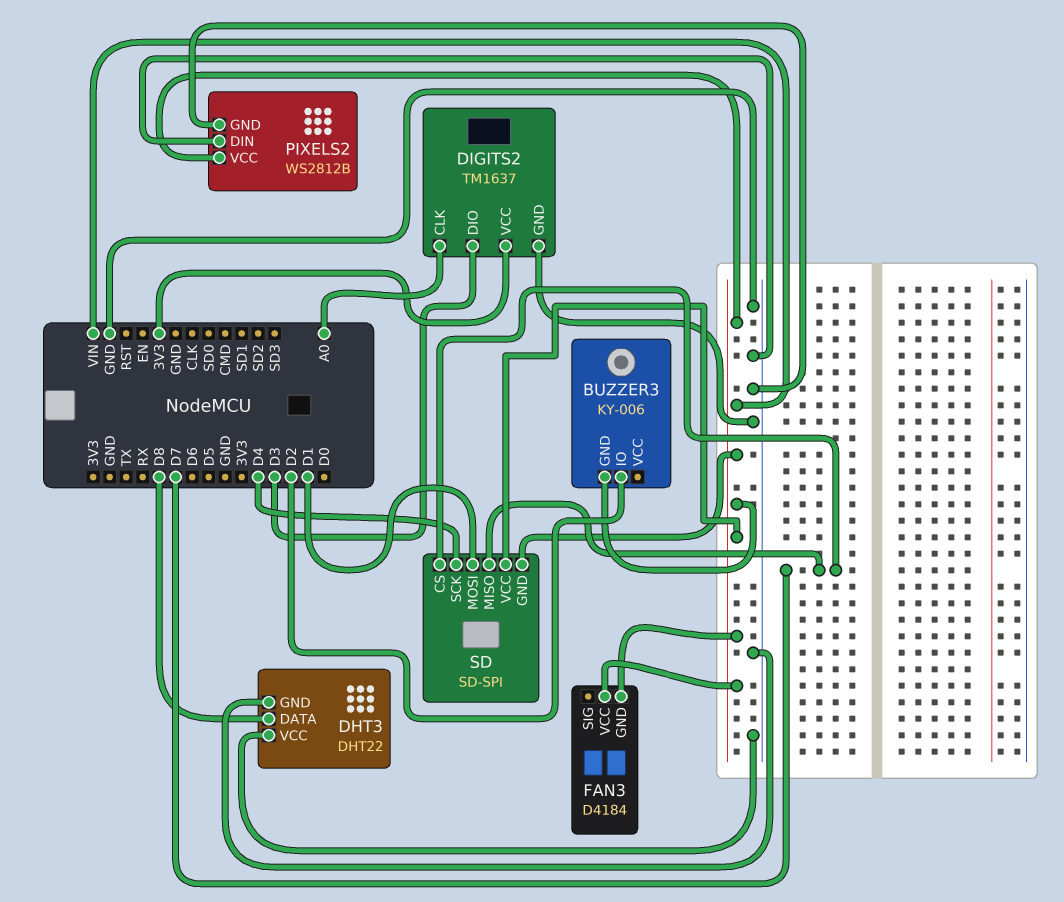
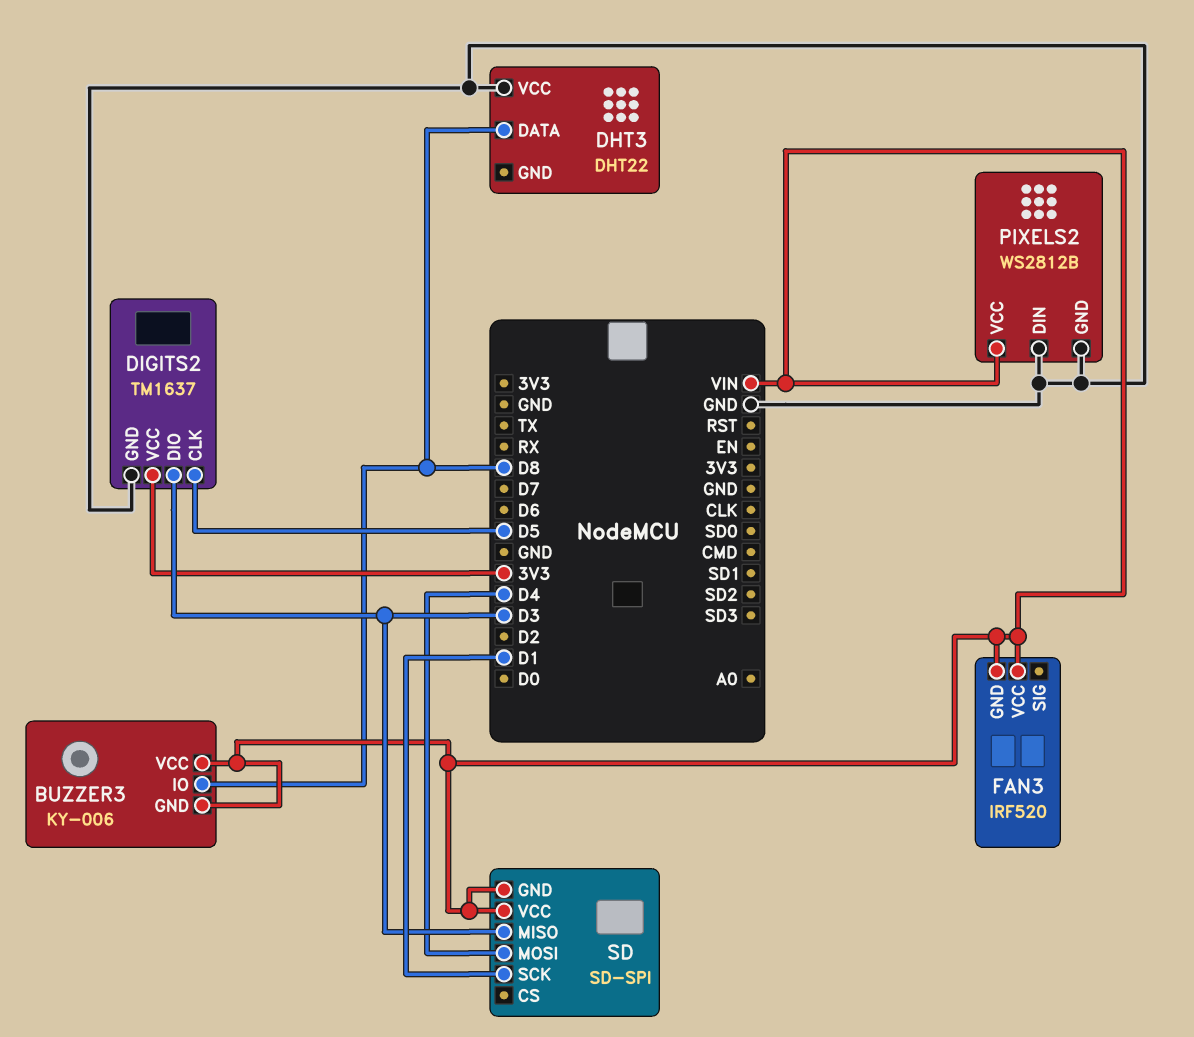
BUZZER3 pin IO: D2 -> D8
BUZZER3 pin VCC: none -> VIN
DHT3 pin GND: GND -> none
DIGITS2 pin CLK: A0 -> D5
FAN3: D4184 -> IRF520
SD pin CS: D7 -> none
SD pin MISO: D7 -> D3
SD pin MOSI: D1 -> D4
SD pin SCK: D4 -> D1

